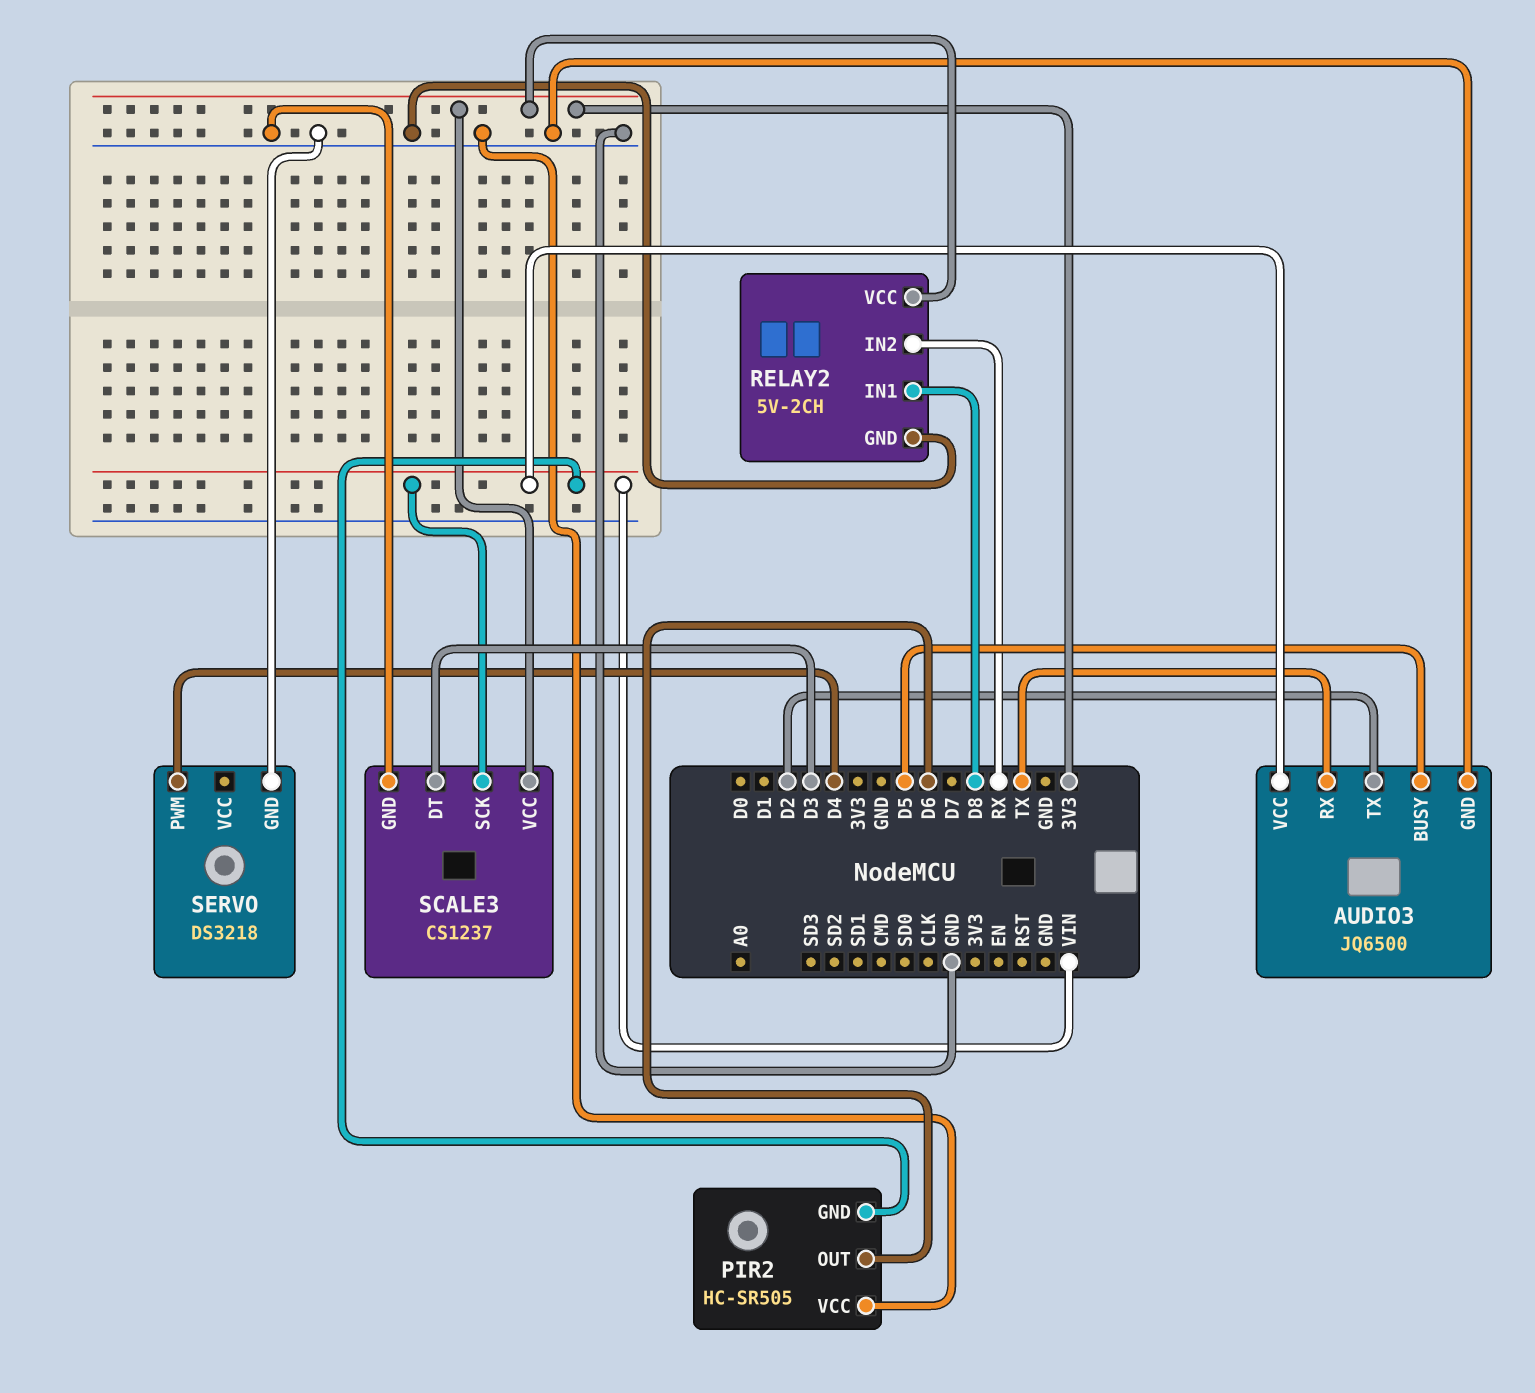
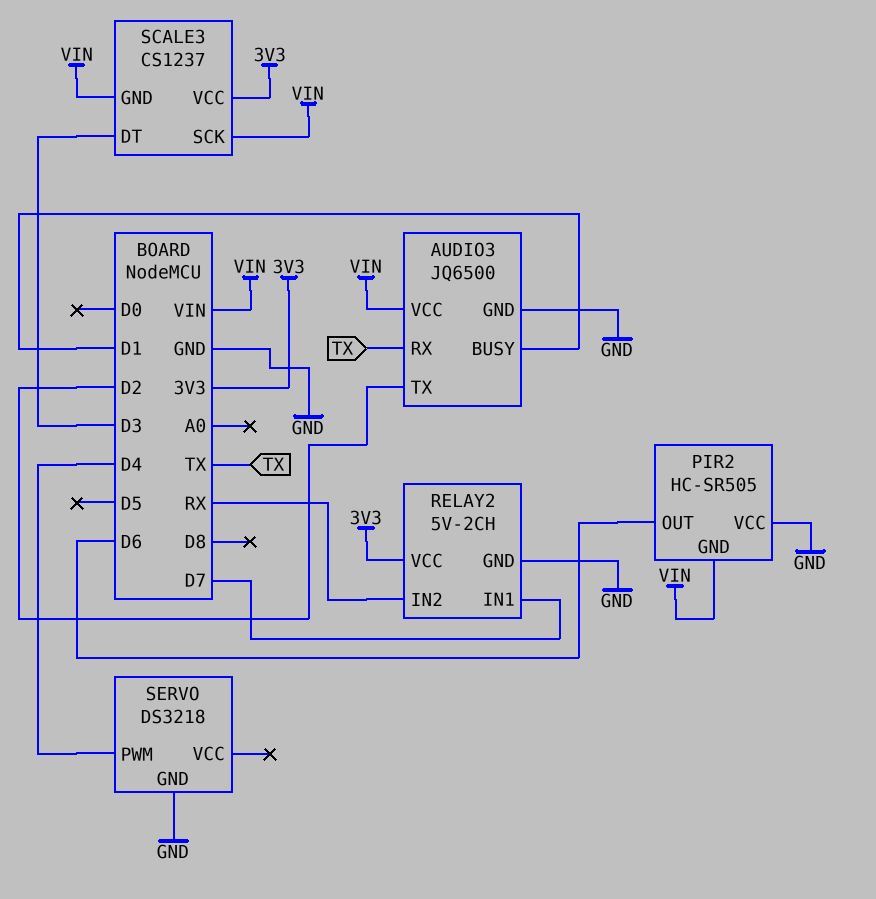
AUDIO3 pin BUSY: D5 -> D1
RELAY2 pin IN1: D8 -> D7
SCALE3 pin GND: GND -> VIN

